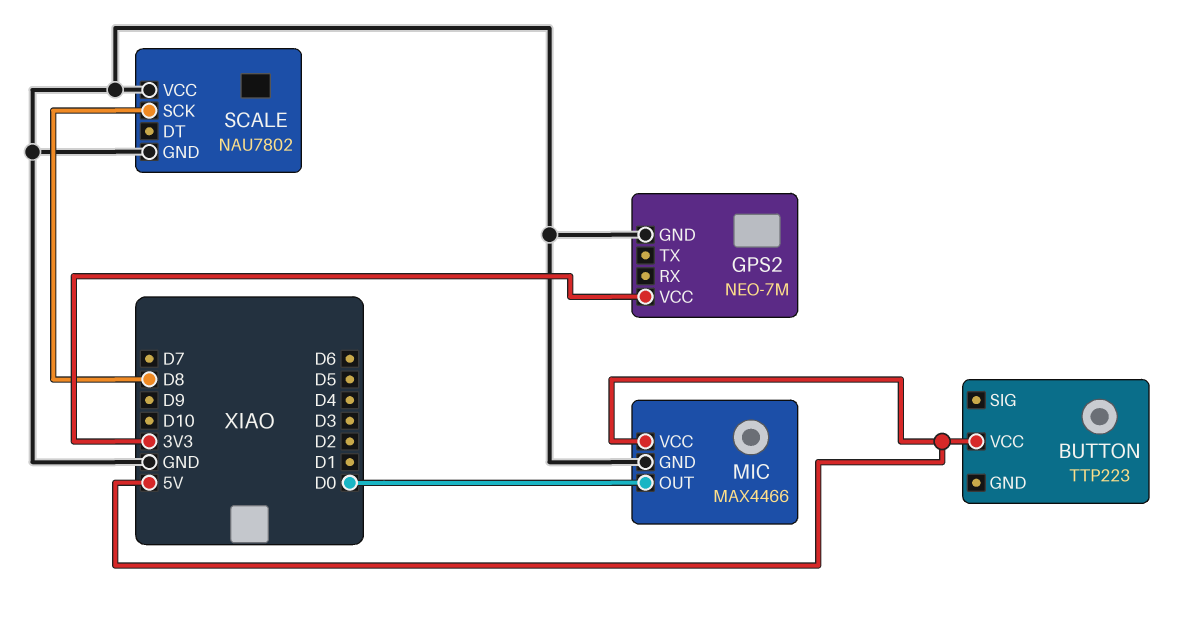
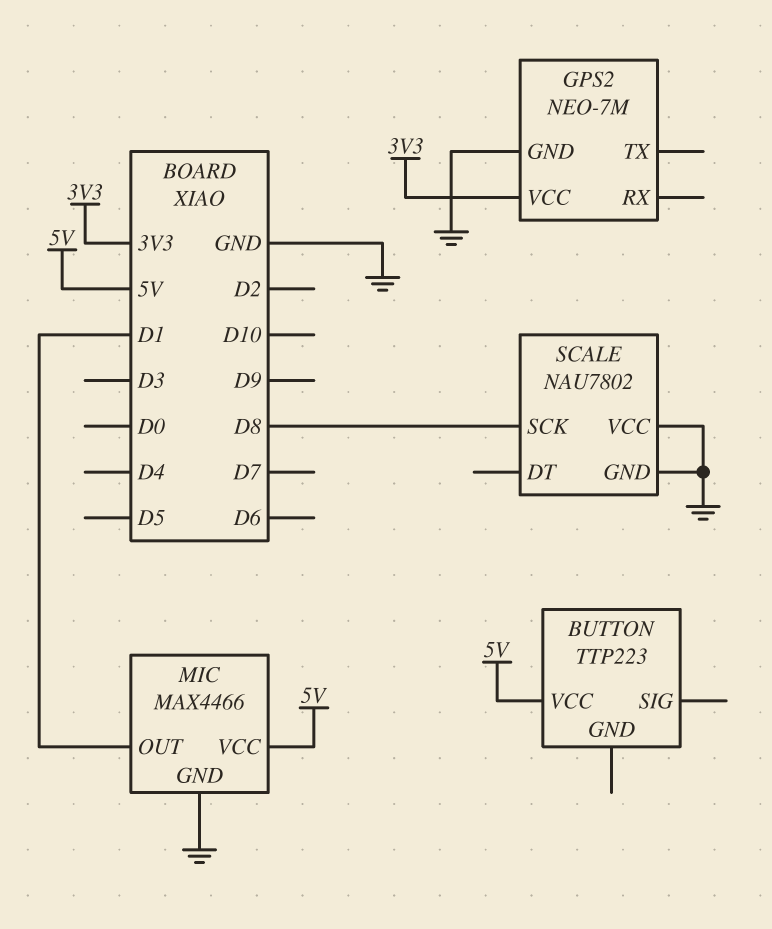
MIC pin OUT: D0 -> D1

